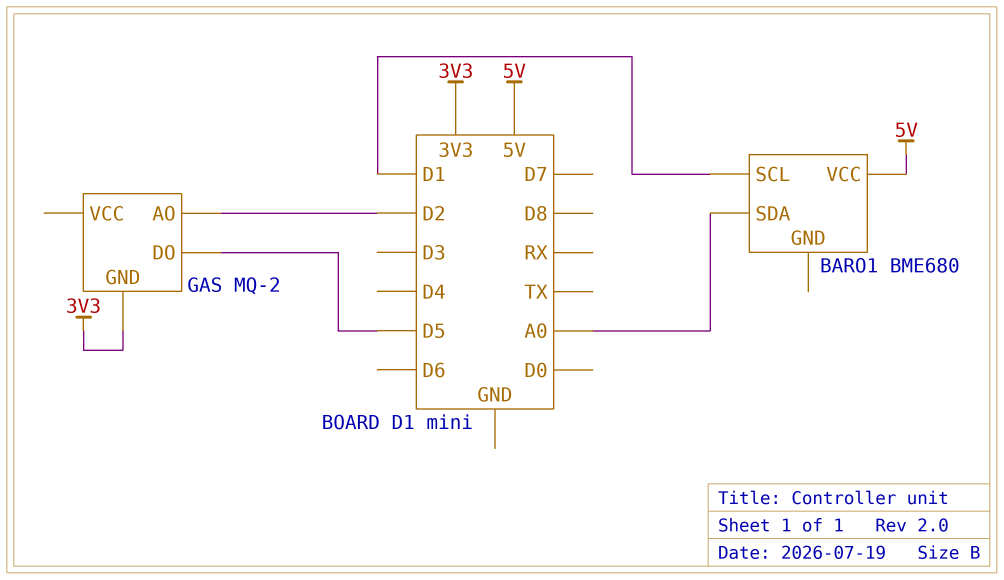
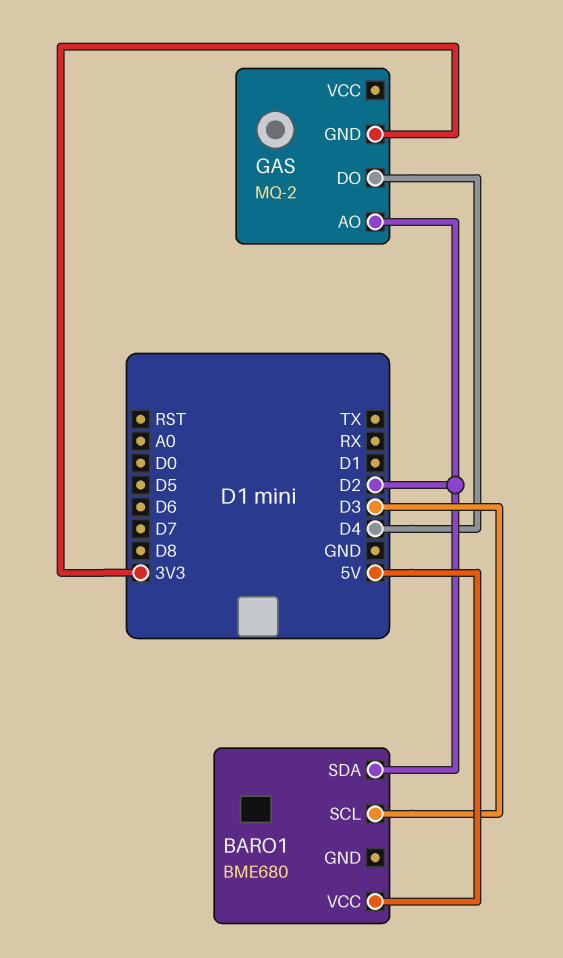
BARO1 pin SCL: D1 -> D3
BARO1 pin SDA: A0 -> D2
GAS pin DO: D5 -> D4

